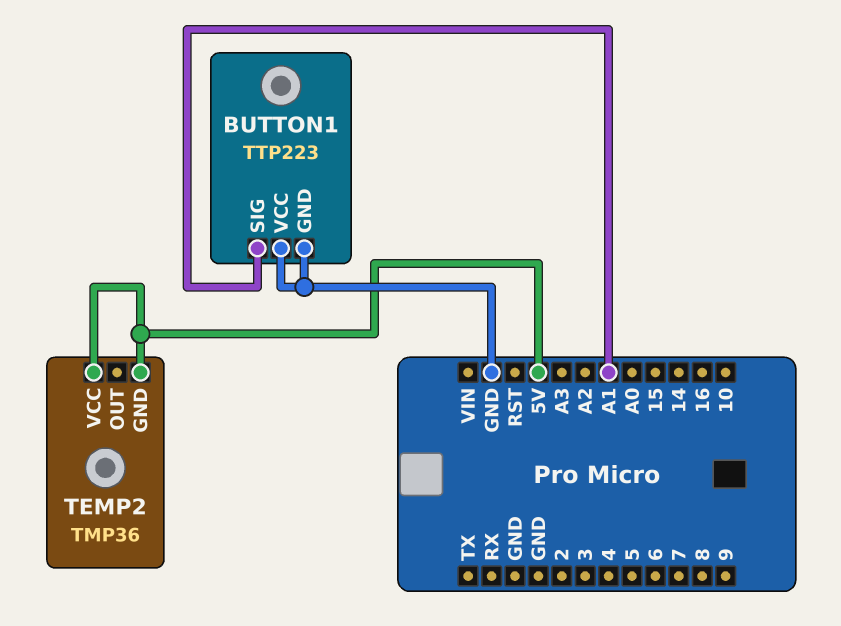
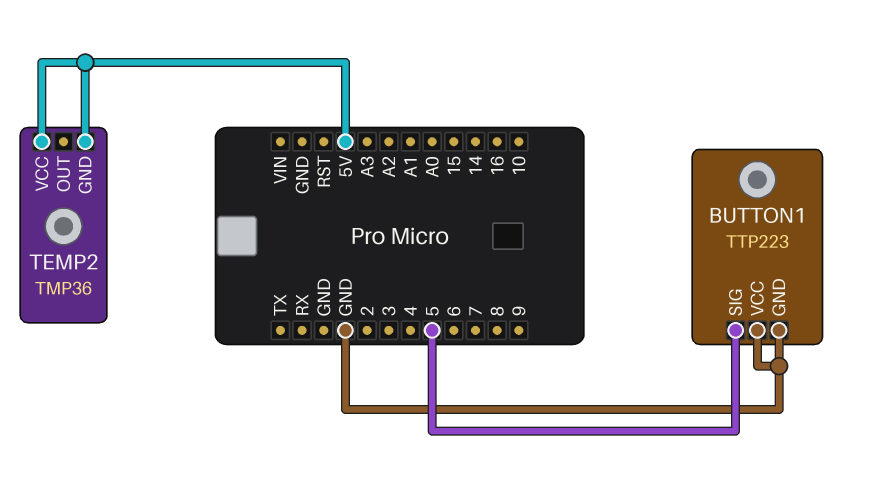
BUTTON1 pin SIG: A1 -> 5

